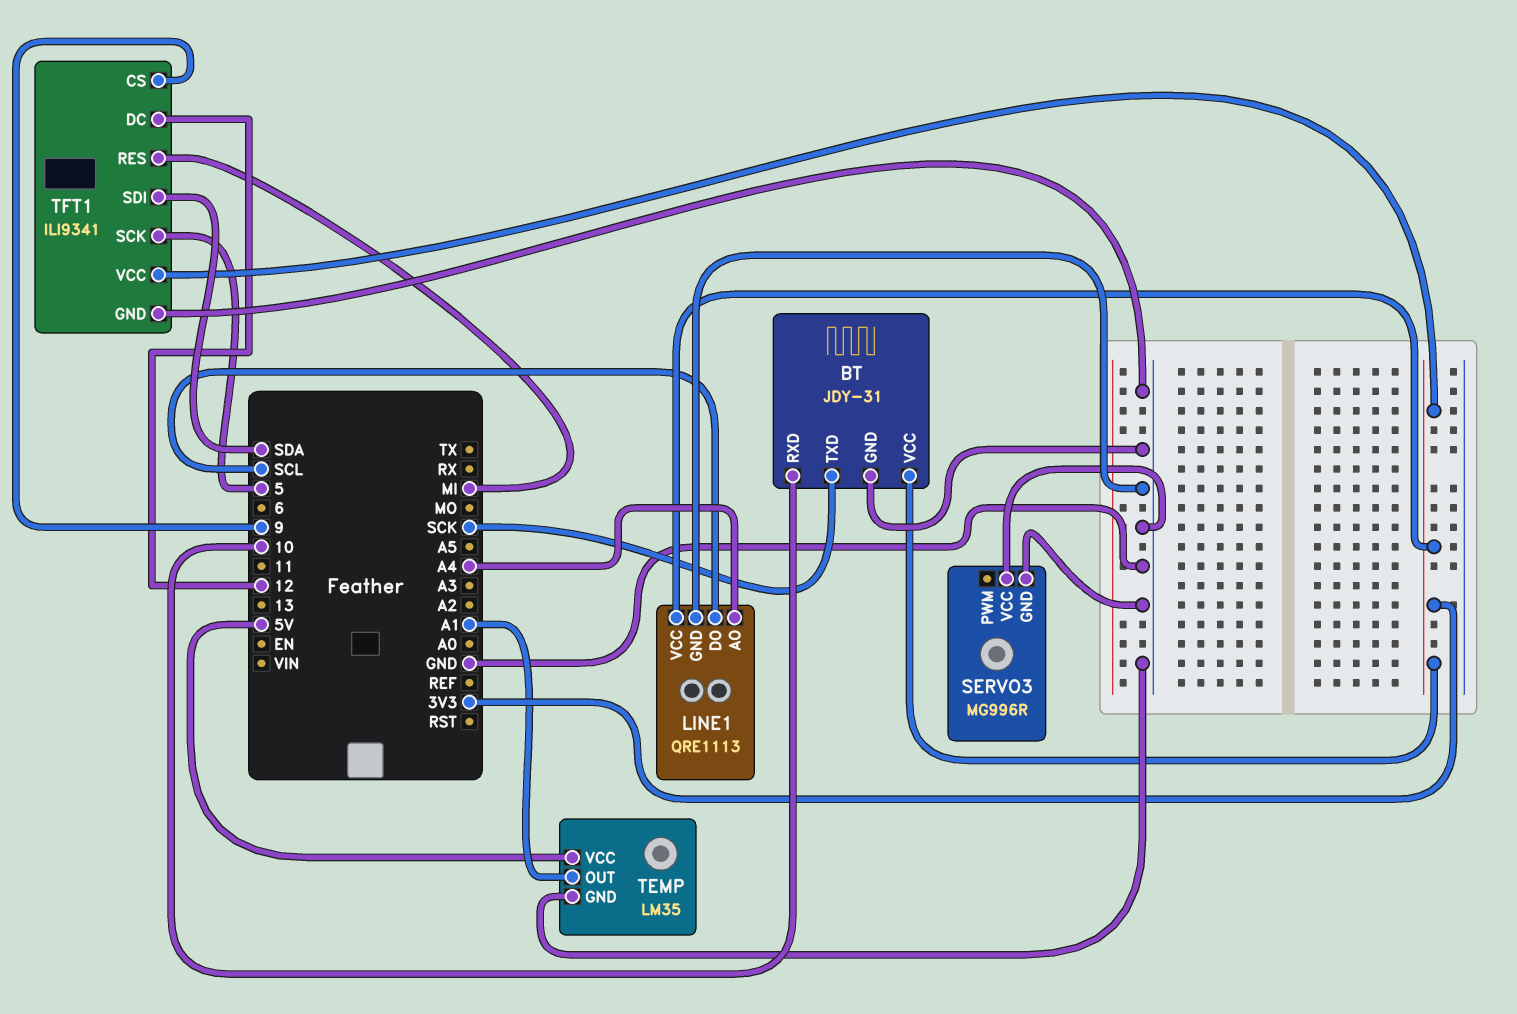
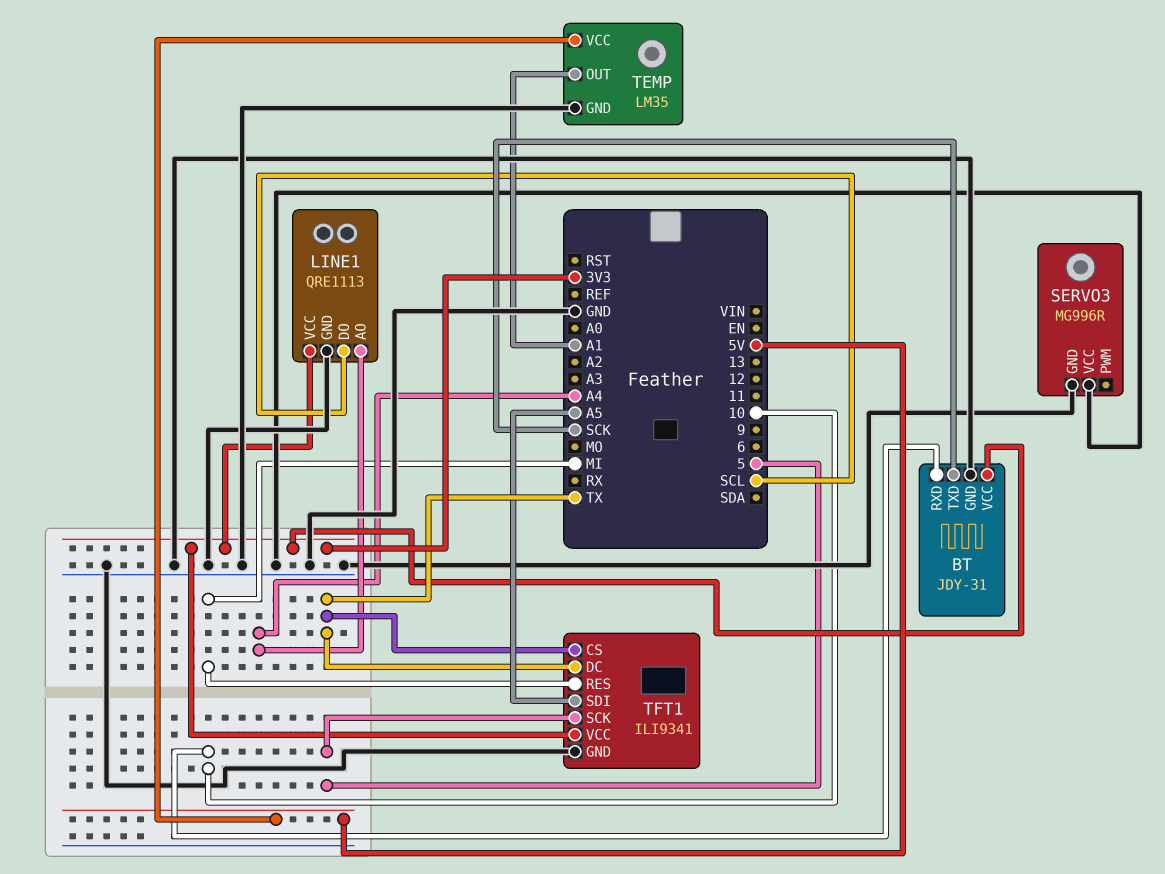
TFT1 pin CS: 9 -> TX
TFT1 pin DC: 12 -> TX
TFT1 pin SDI: SDA -> A5

